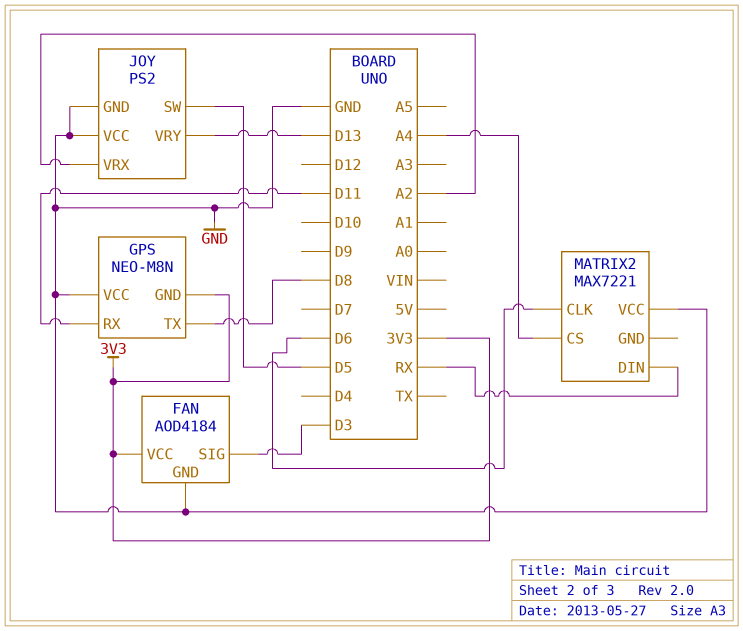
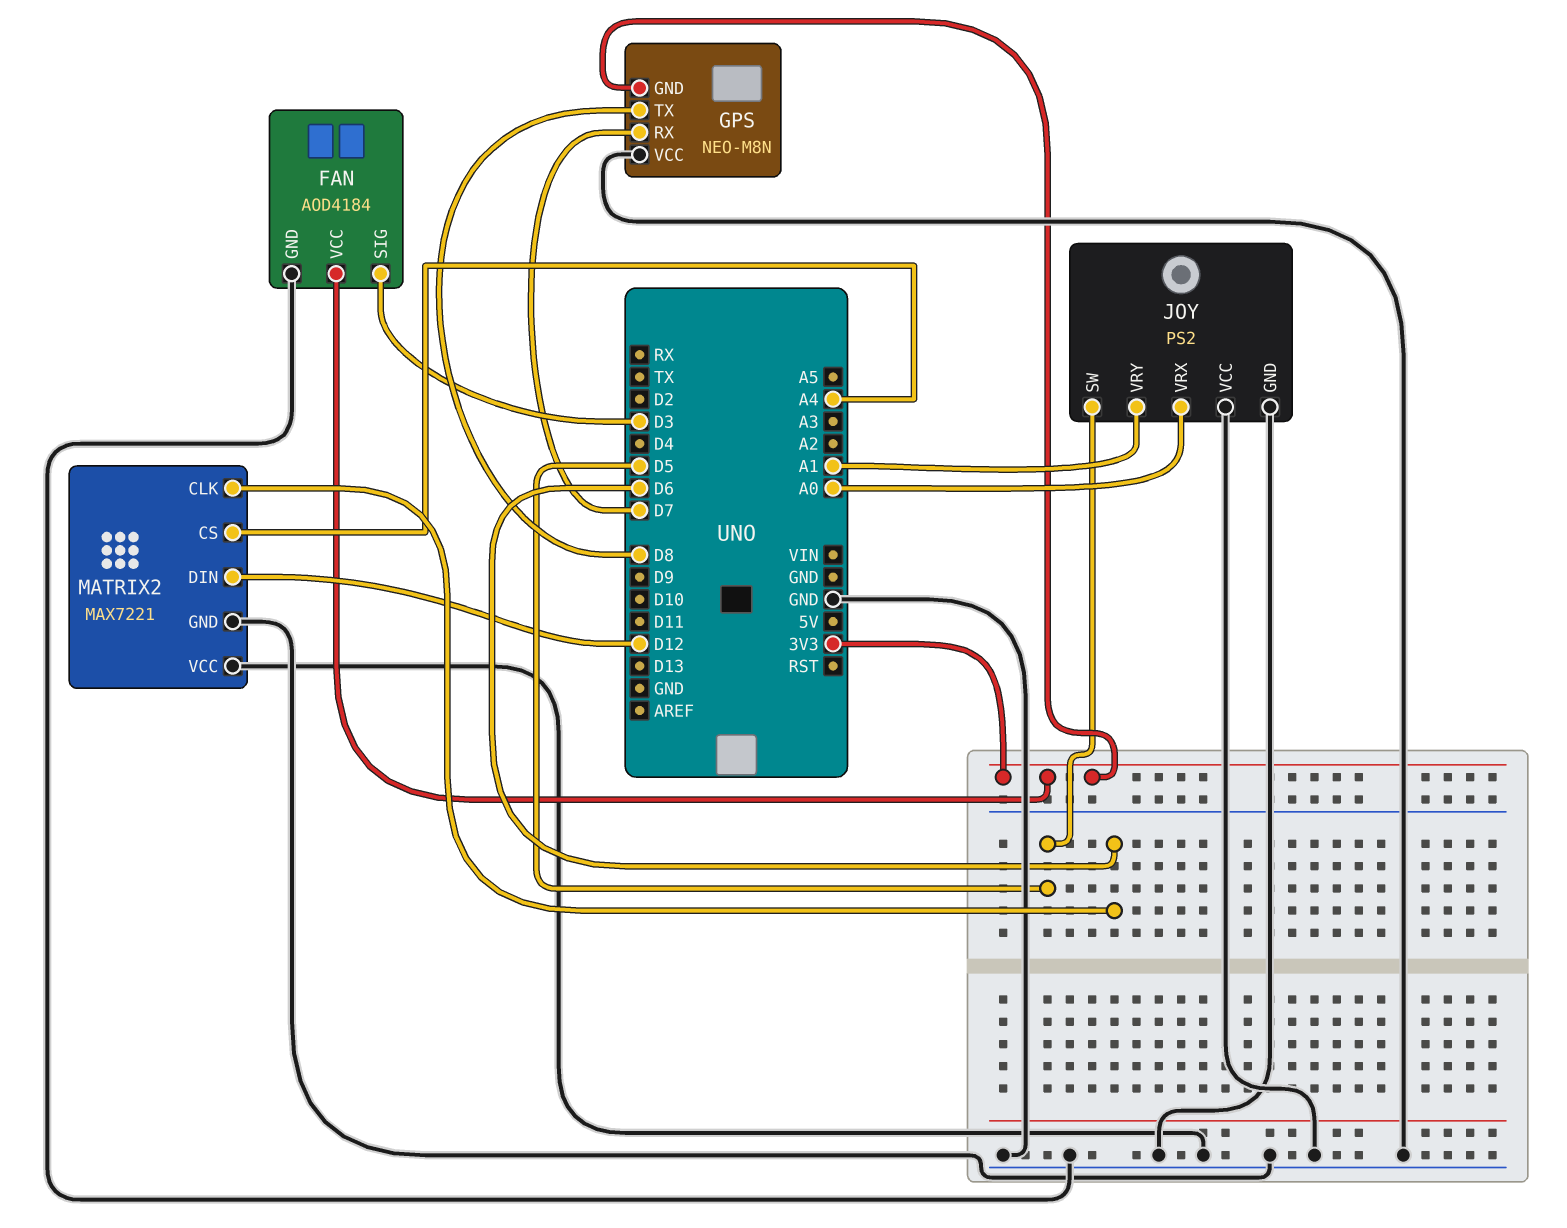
GPS pin RX: D11 -> D7
JOY pin VRX: A2 -> A0
JOY pin VRY: D13 -> A1
MATRIX2 pin DIN: RX -> D12
MATRIX2 pin GND: none -> GND

